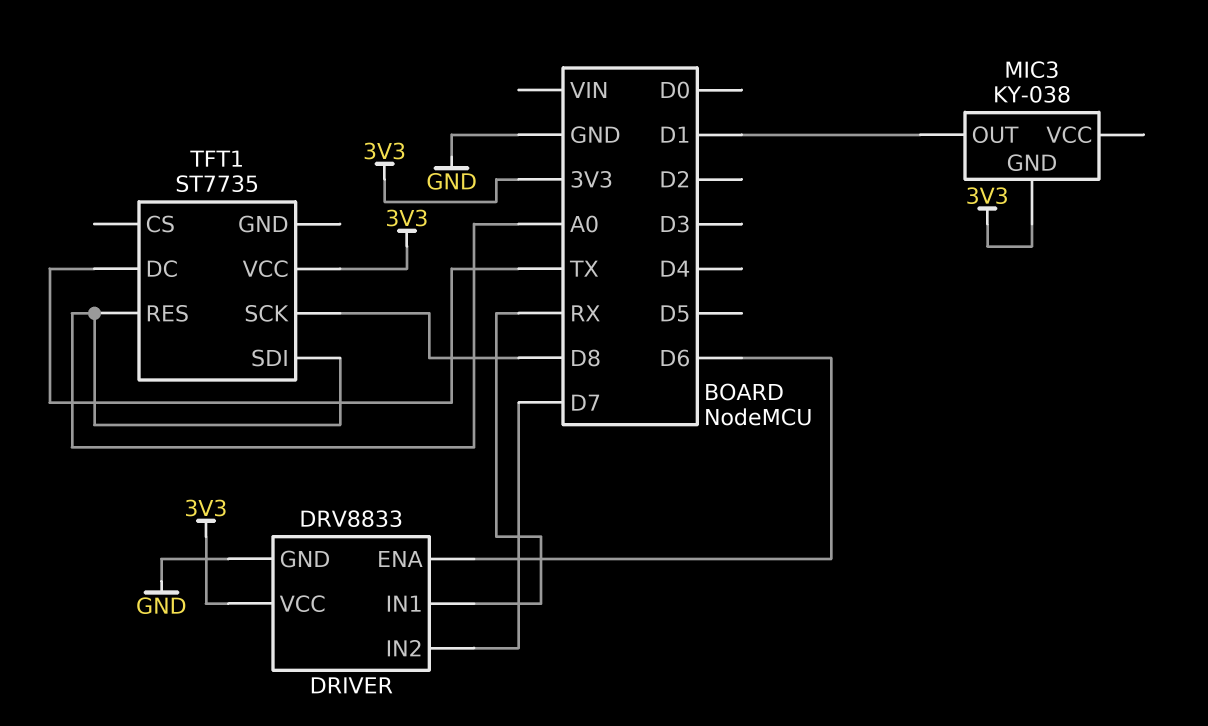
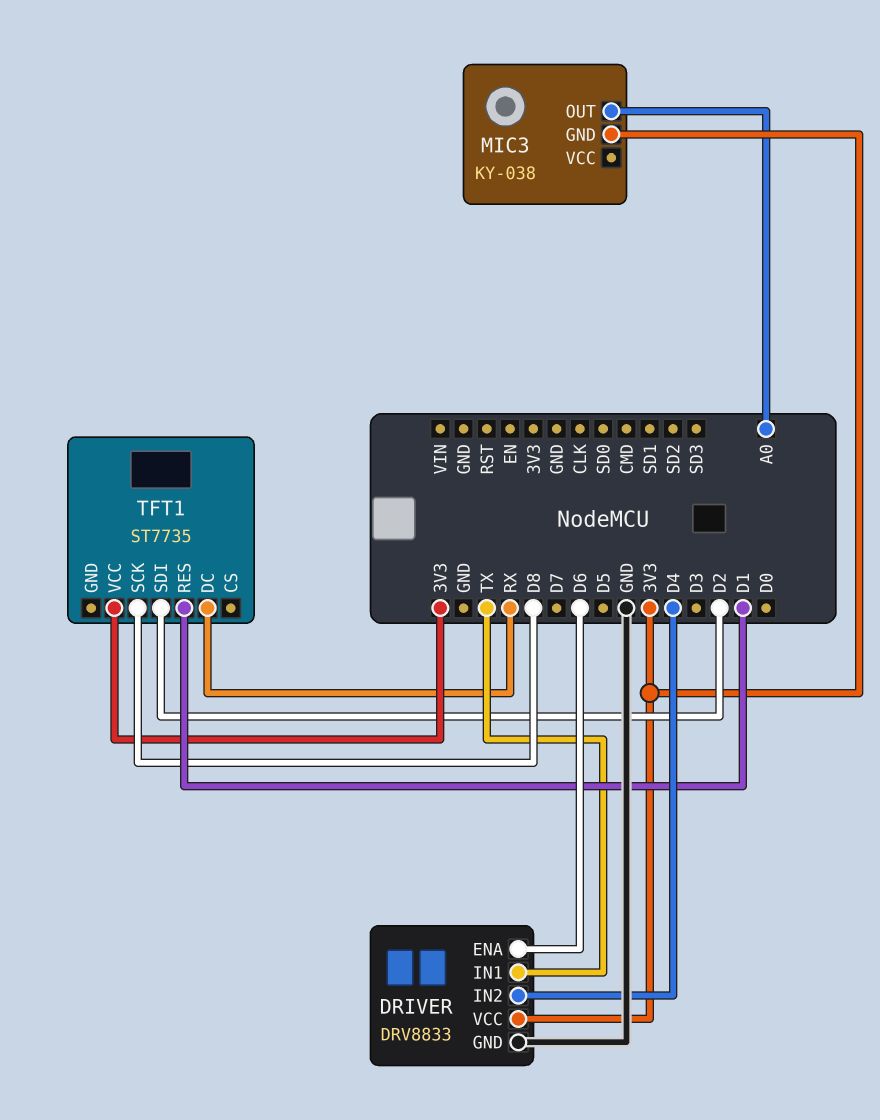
DRIVER pin IN1: RX -> TX
DRIVER pin IN2: D7 -> D4
MIC3 pin OUT: D1 -> A0
TFT1 pin DC: TX -> RX
TFT1 pin RES: A0 -> D1
TFT1 pin SDI: A0 -> D2

